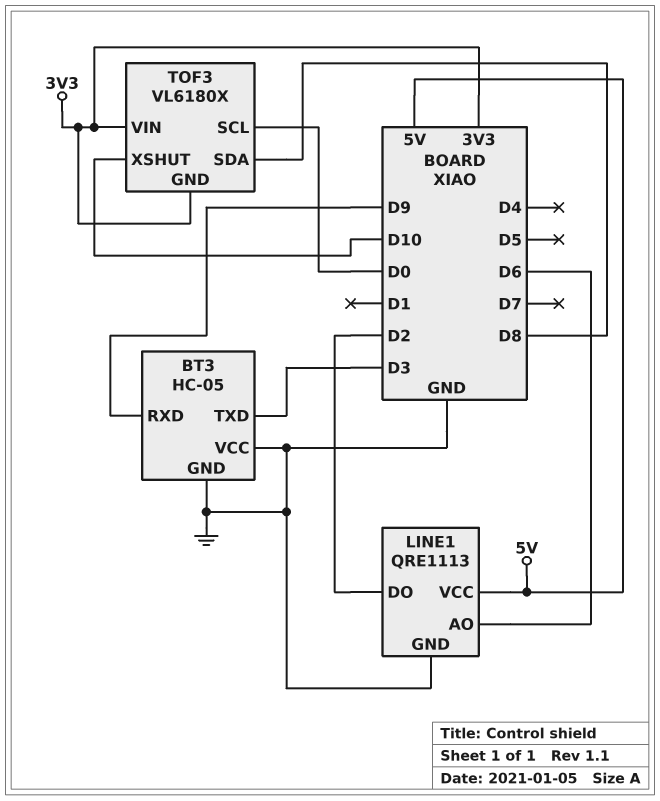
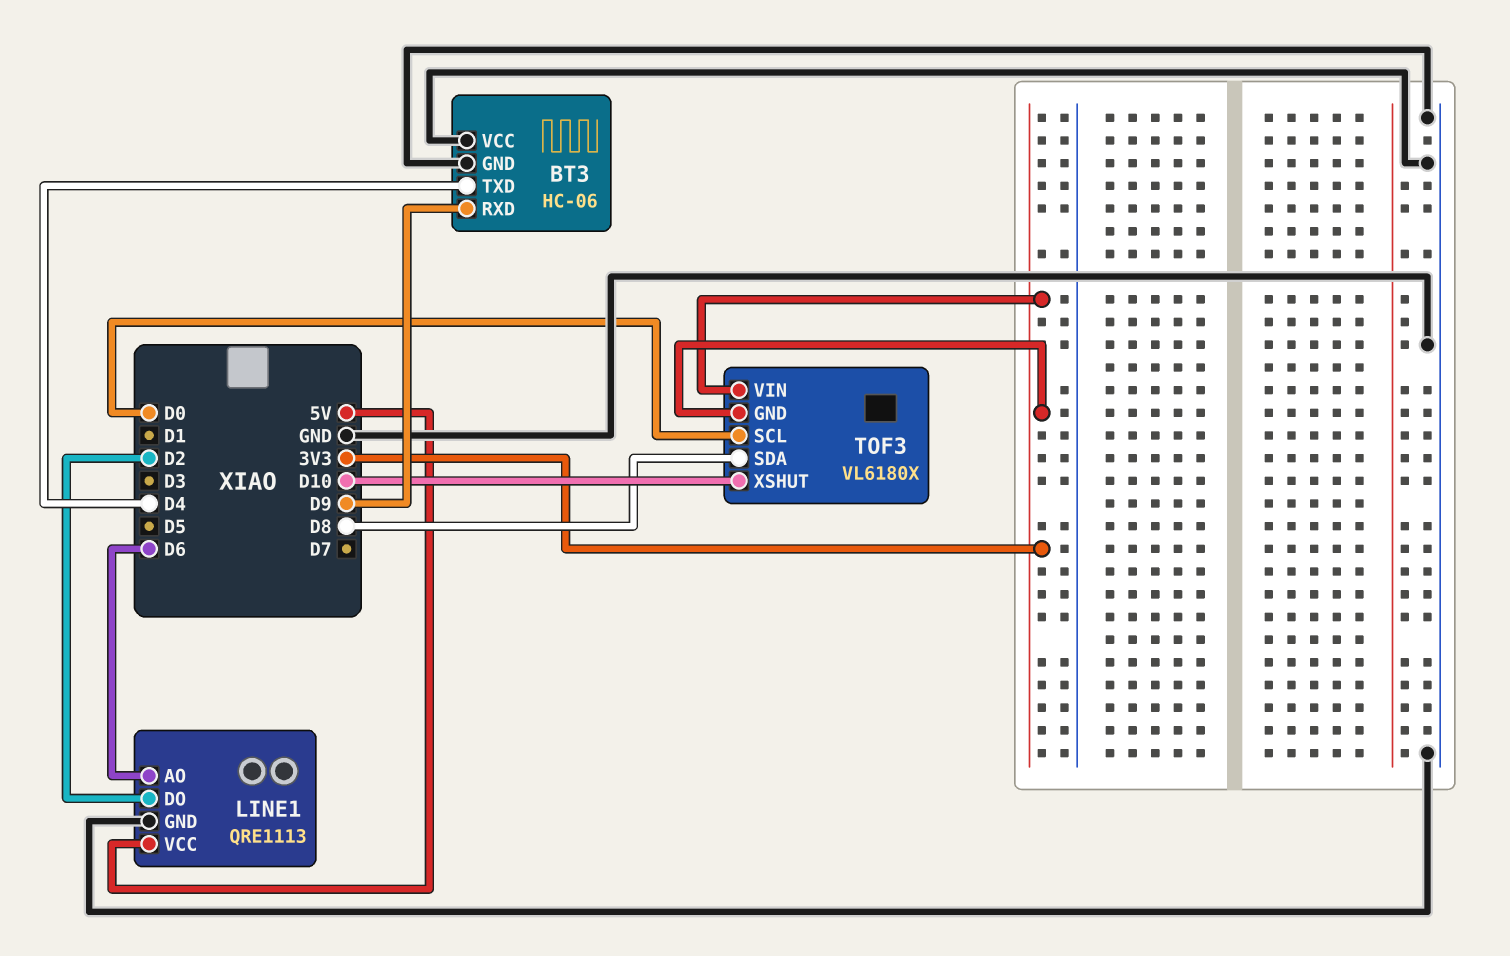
BT3: HC-05 -> HC-06
BT3 pin TXD: D3 -> D4

